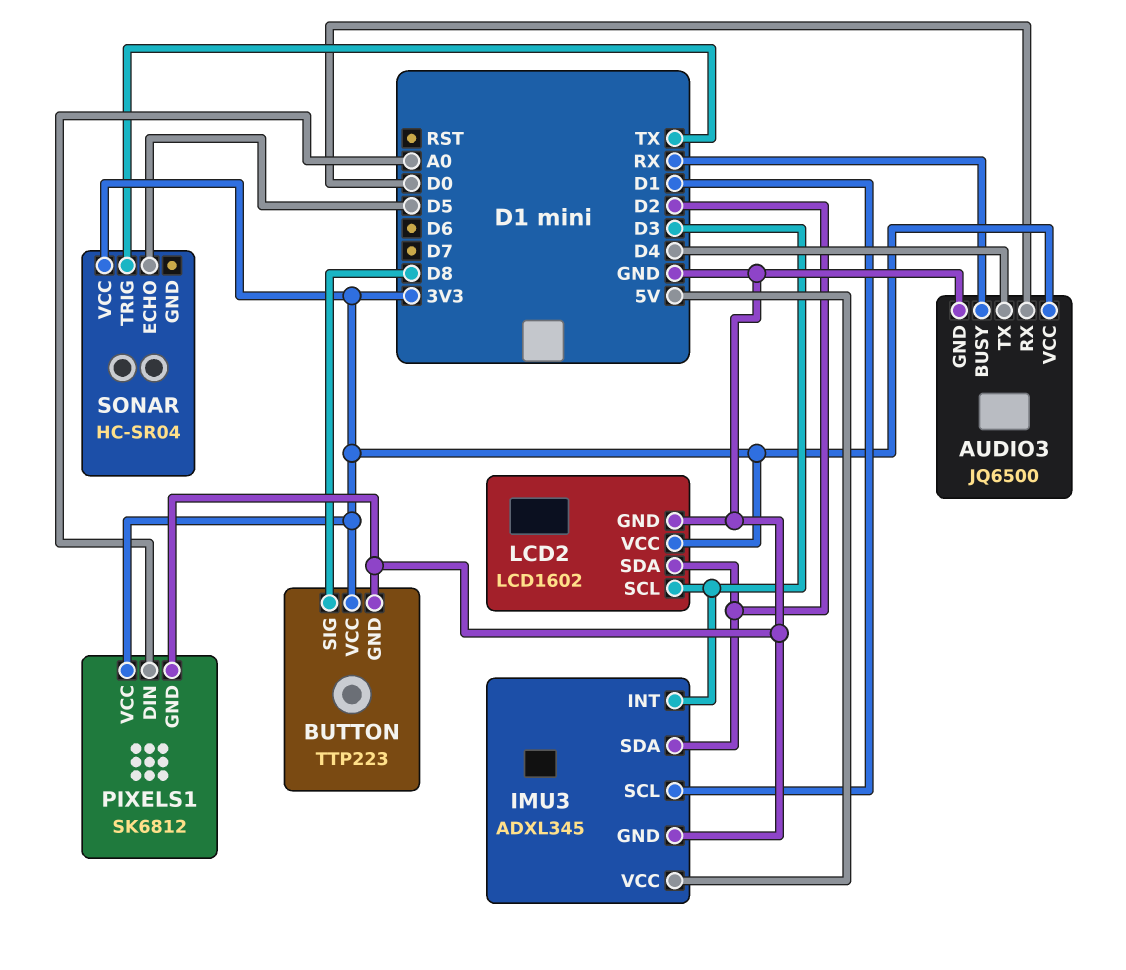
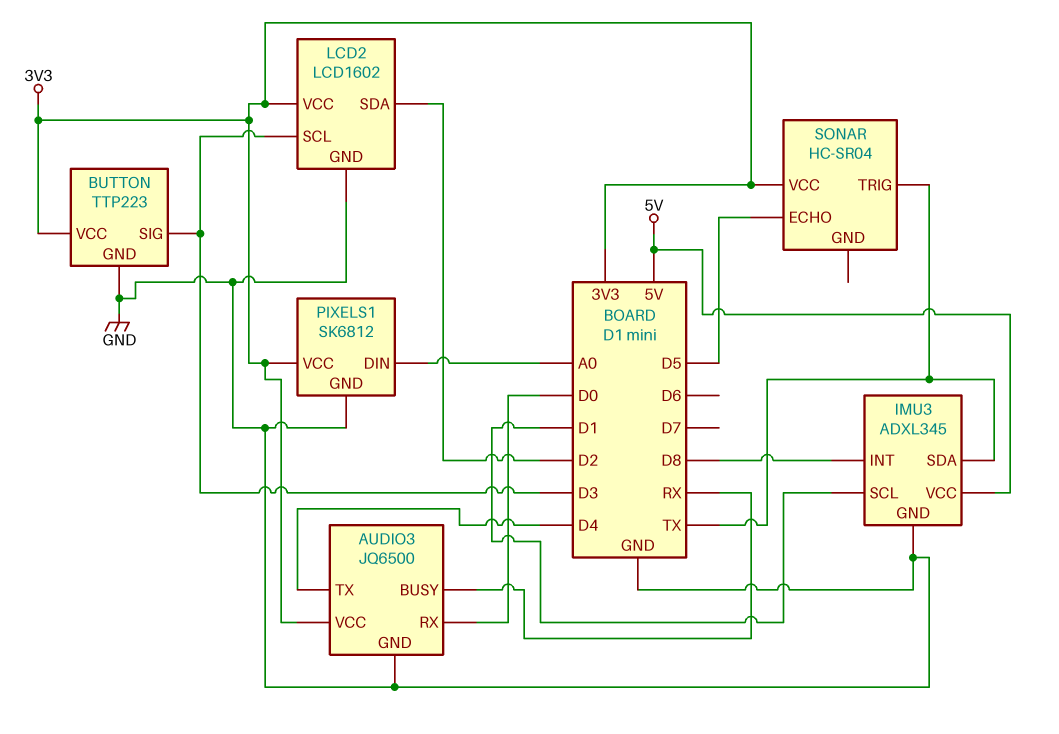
BUTTON pin SIG: D8 -> D3
IMU3 pin INT: D3 -> D8
IMU3 pin SDA: D2 -> TX

